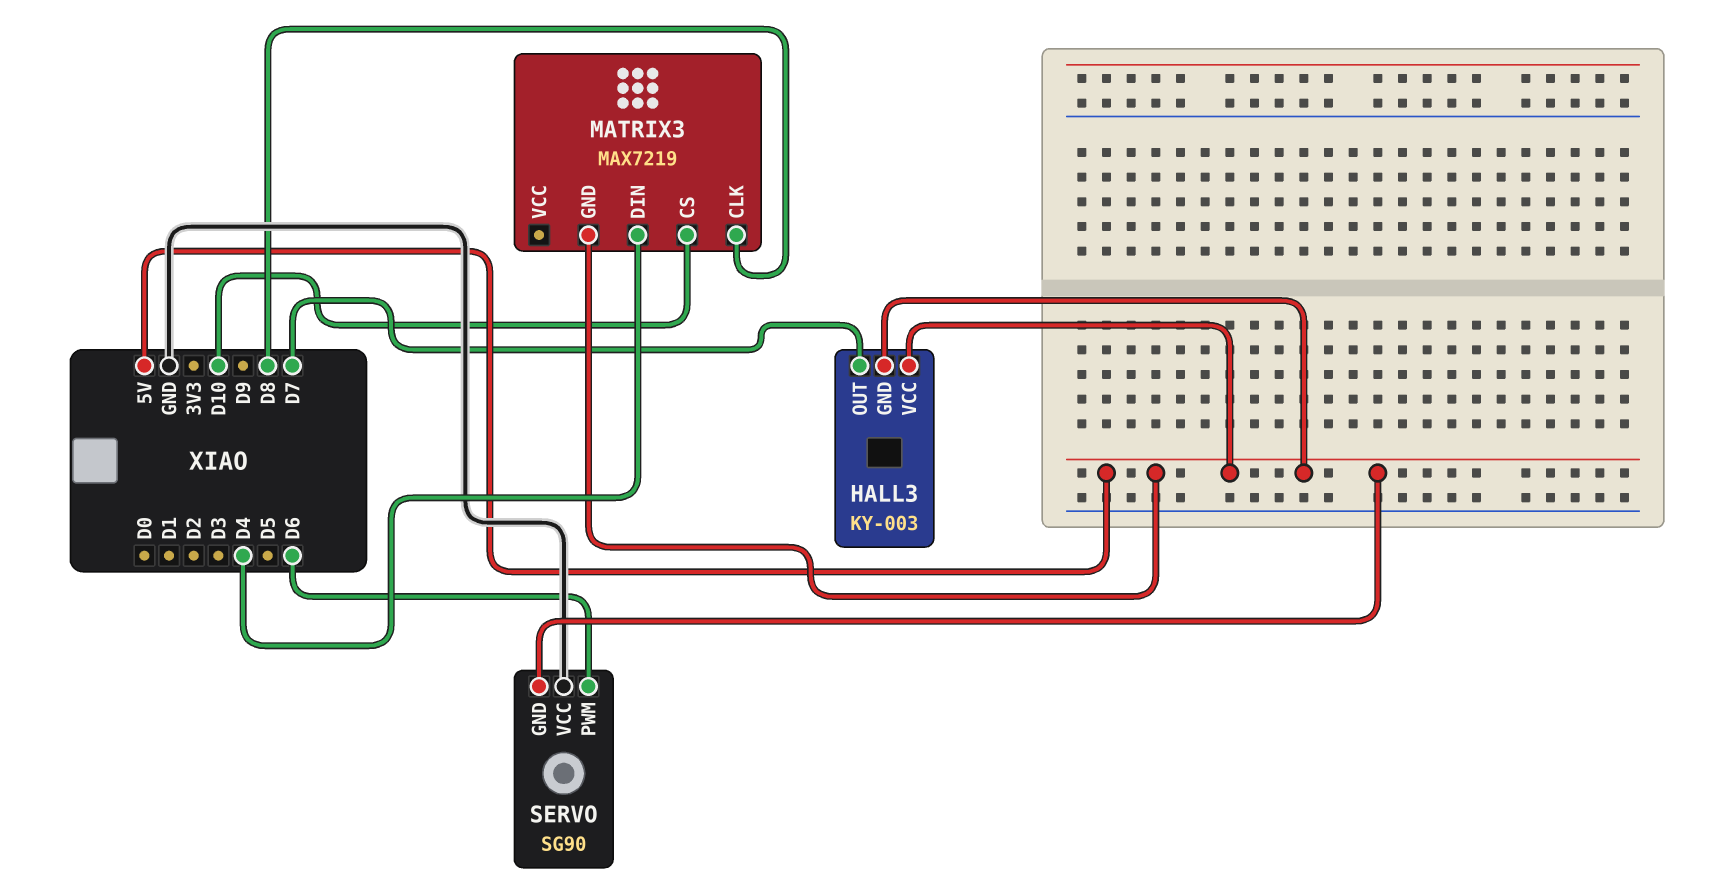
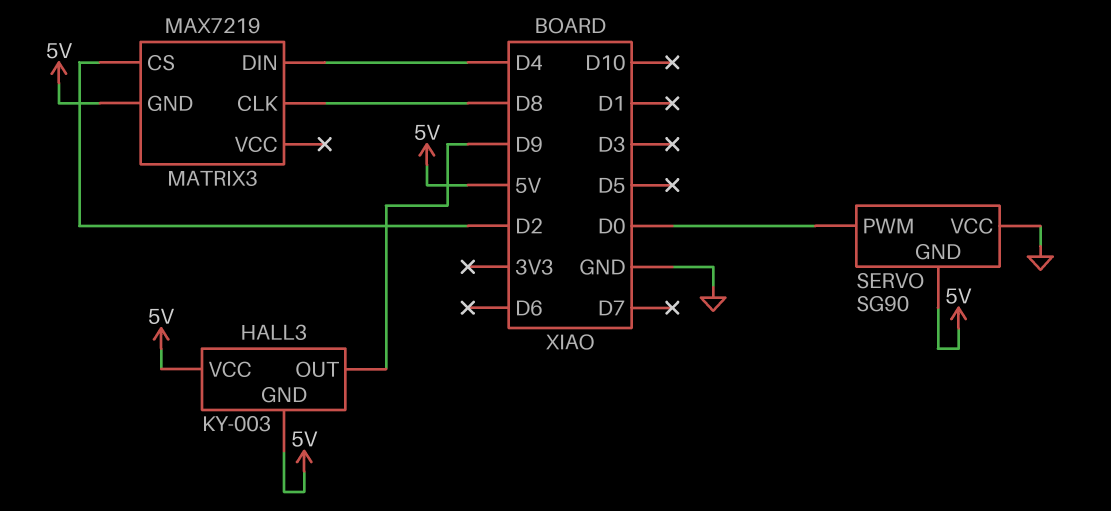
HALL3 pin OUT: D7 -> D9
MATRIX3 pin CS: D10 -> D2
SERVO pin PWM: D6 -> D0

